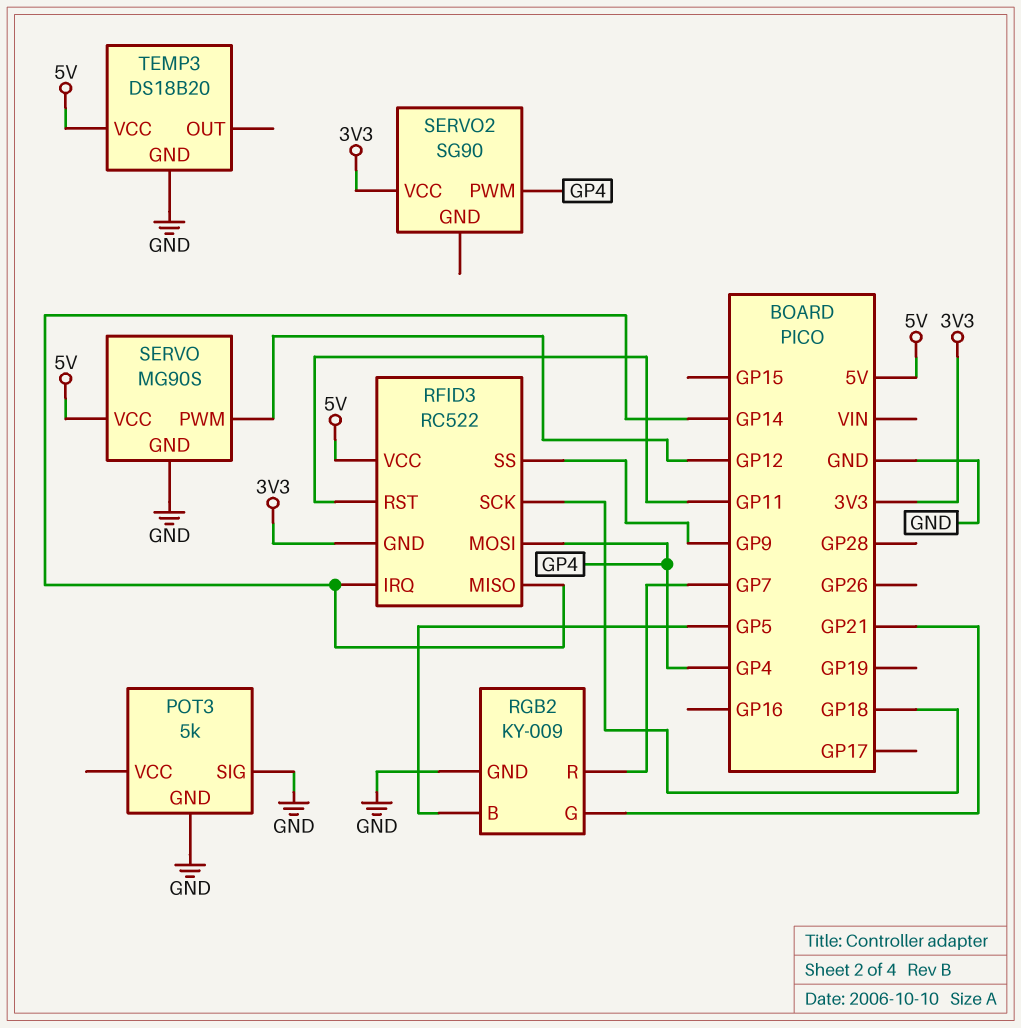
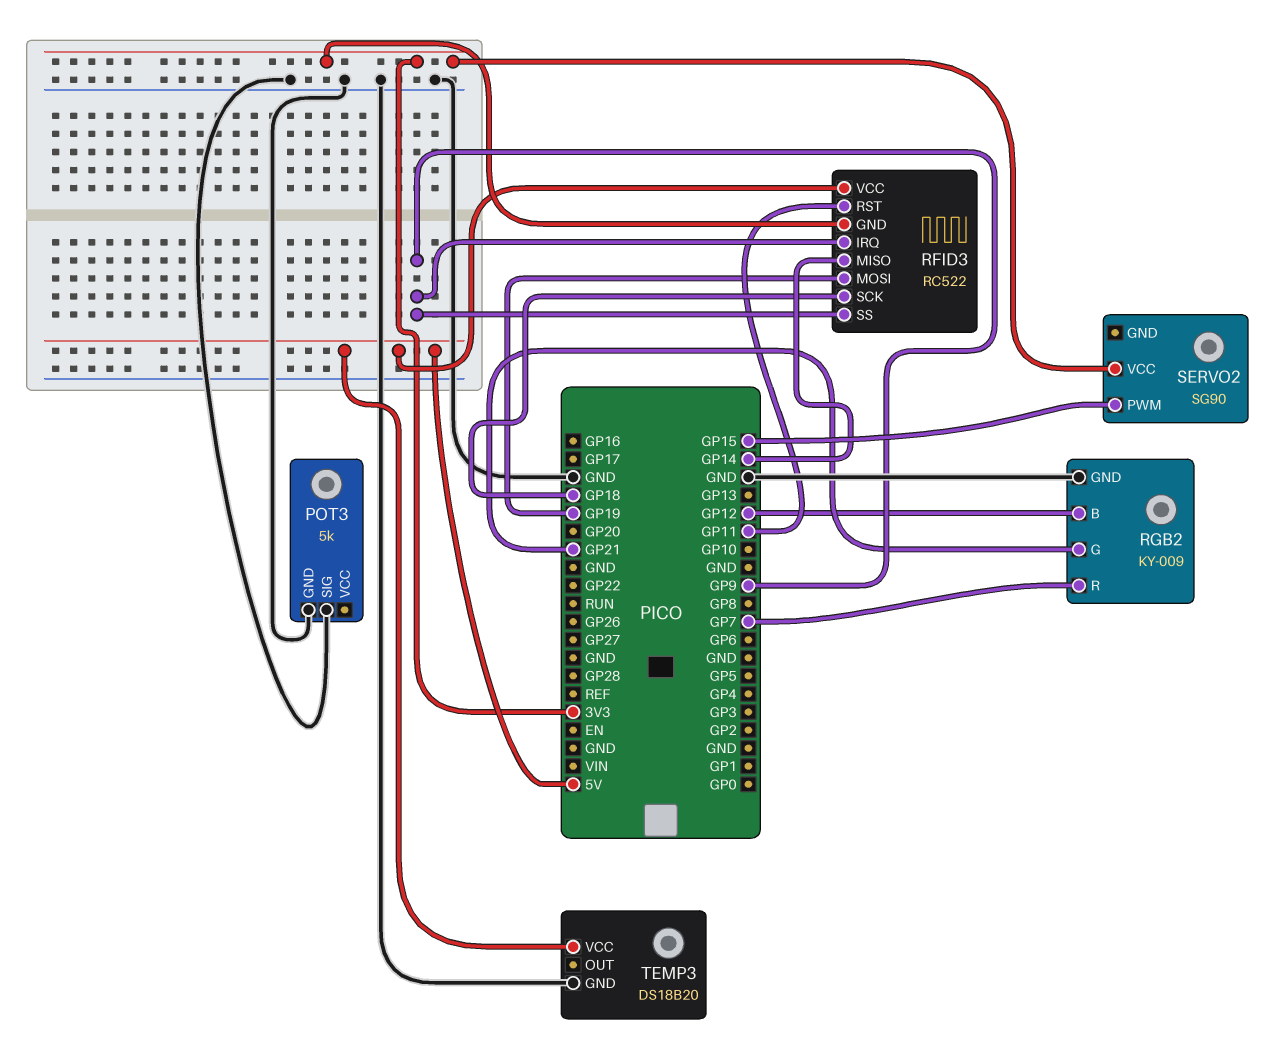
RFID3 pin IRQ: GP14 -> GP9
RFID3 pin MOSI: GP4 -> GP19
RGB2 pin B: GP5 -> GP12
SERVO: MG90S -> none
SERVO pin GND: GND -> none
SERVO pin PWM: GP12 -> none
SERVO pin VCC: 5V -> none
SERVO2 pin PWM: GP4 -> GP15

